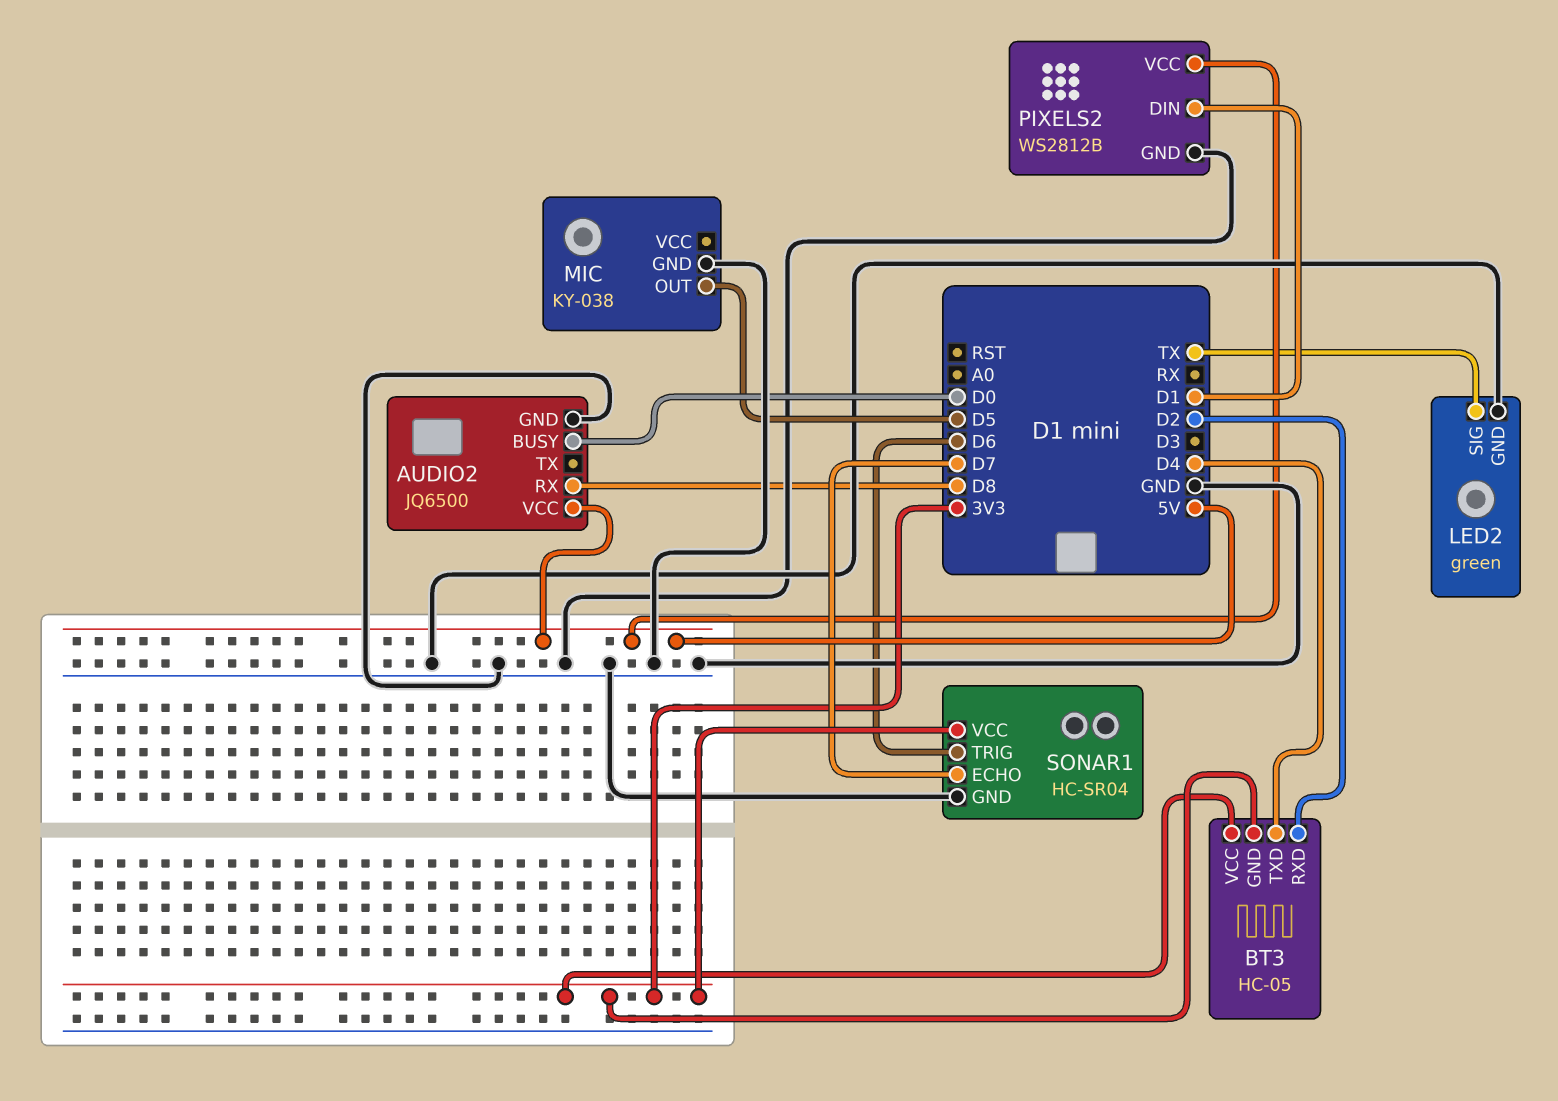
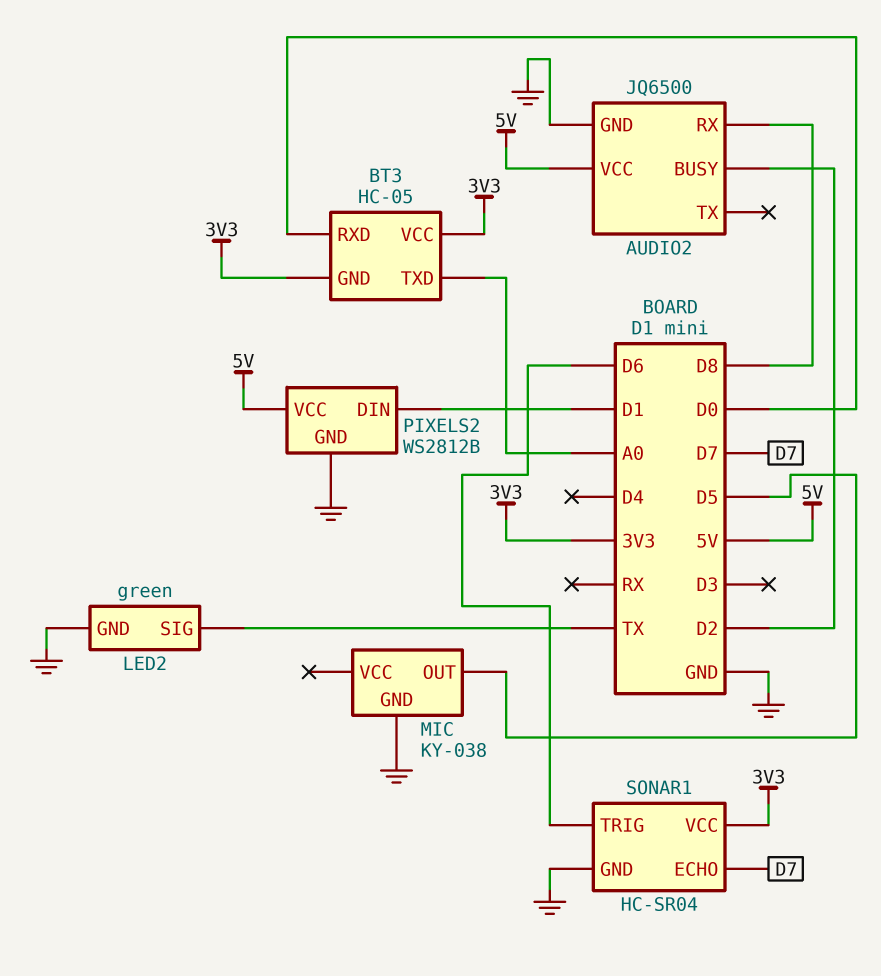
AUDIO2 pin BUSY: D0 -> D2
BT3 pin RXD: D2 -> D0
BT3 pin TXD: D4 -> A0

